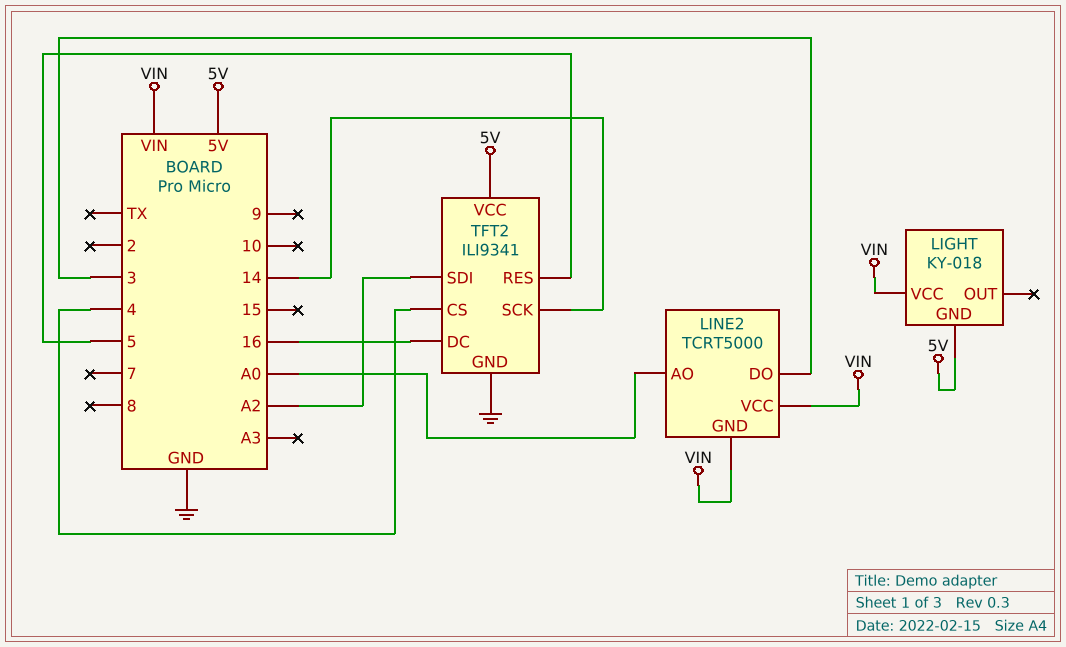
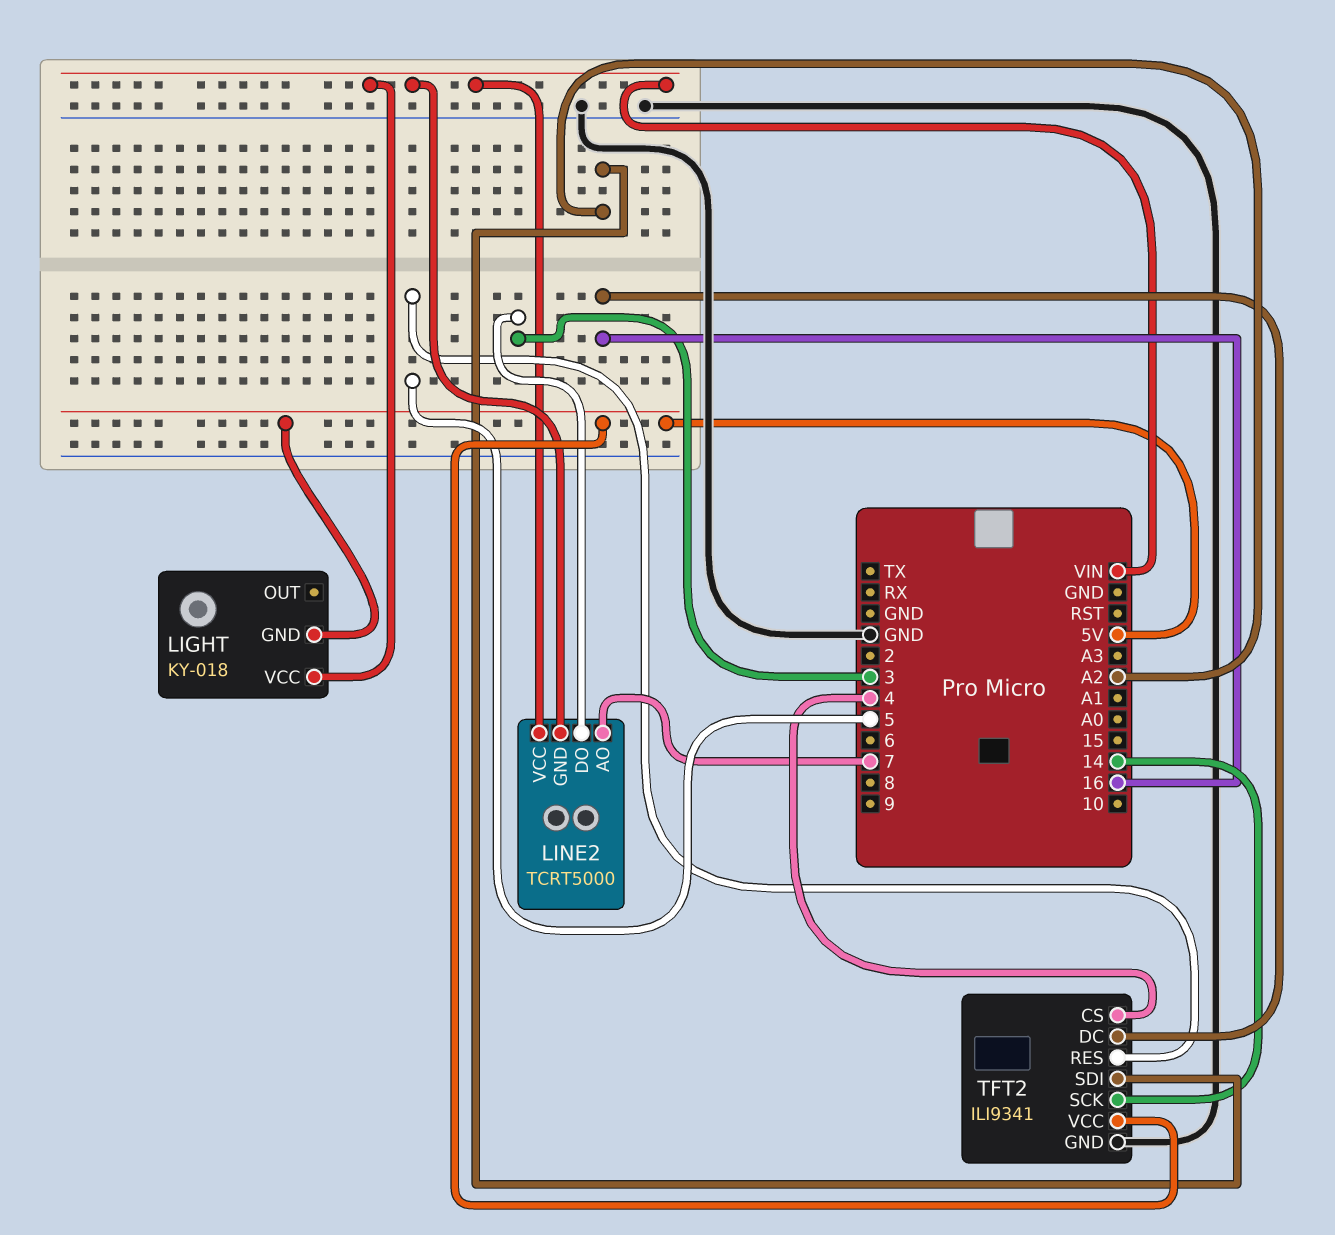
LINE2 pin AO: A0 -> 7

